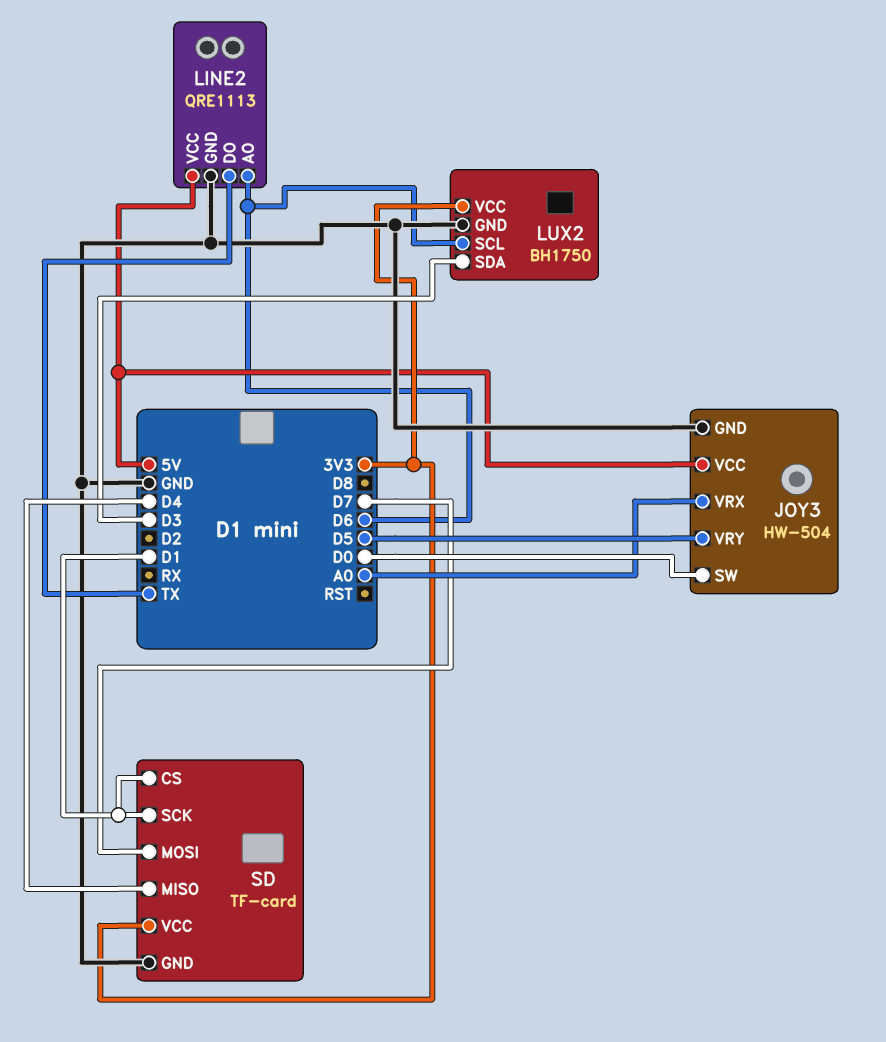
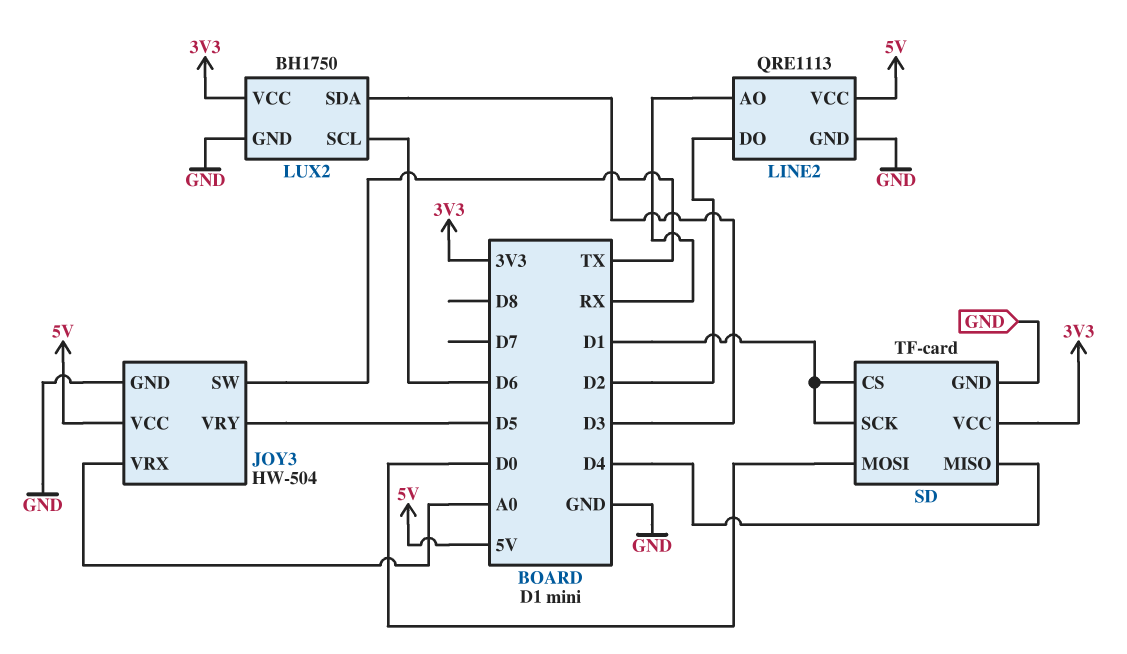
JOY3 pin SW: D0 -> TX
LINE2 pin AO: D6 -> RX
LINE2 pin DO: TX -> D2
SD pin MOSI: D7 -> D0

